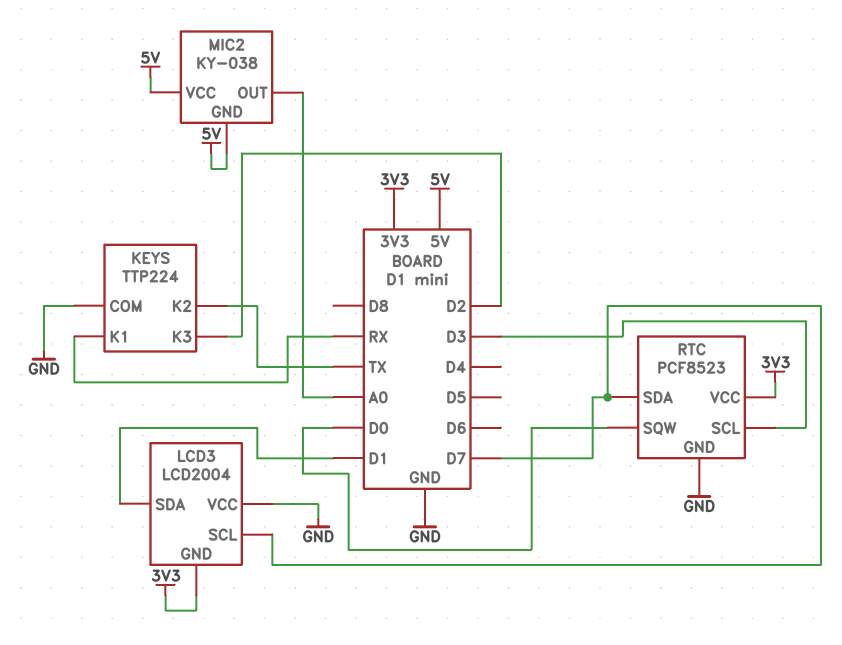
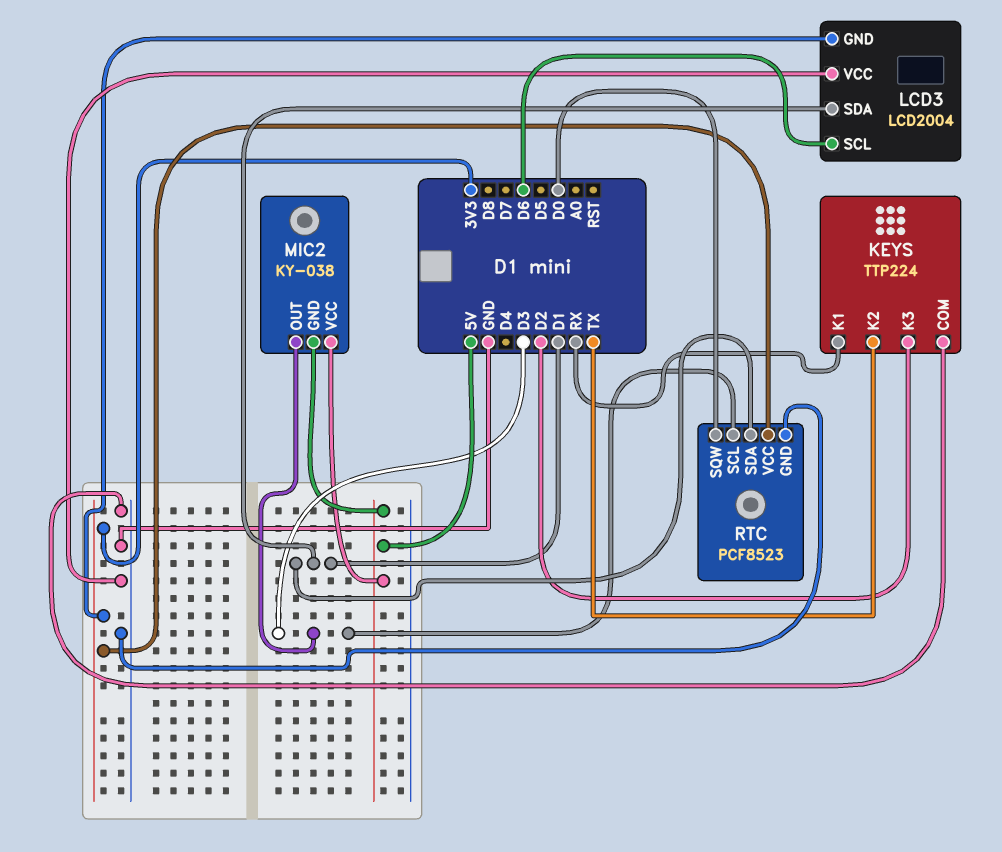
LCD3 pin SCL: D7 -> D6
MIC2 pin OUT: A0 -> D3
RTC pin SDA: D7 -> D1

